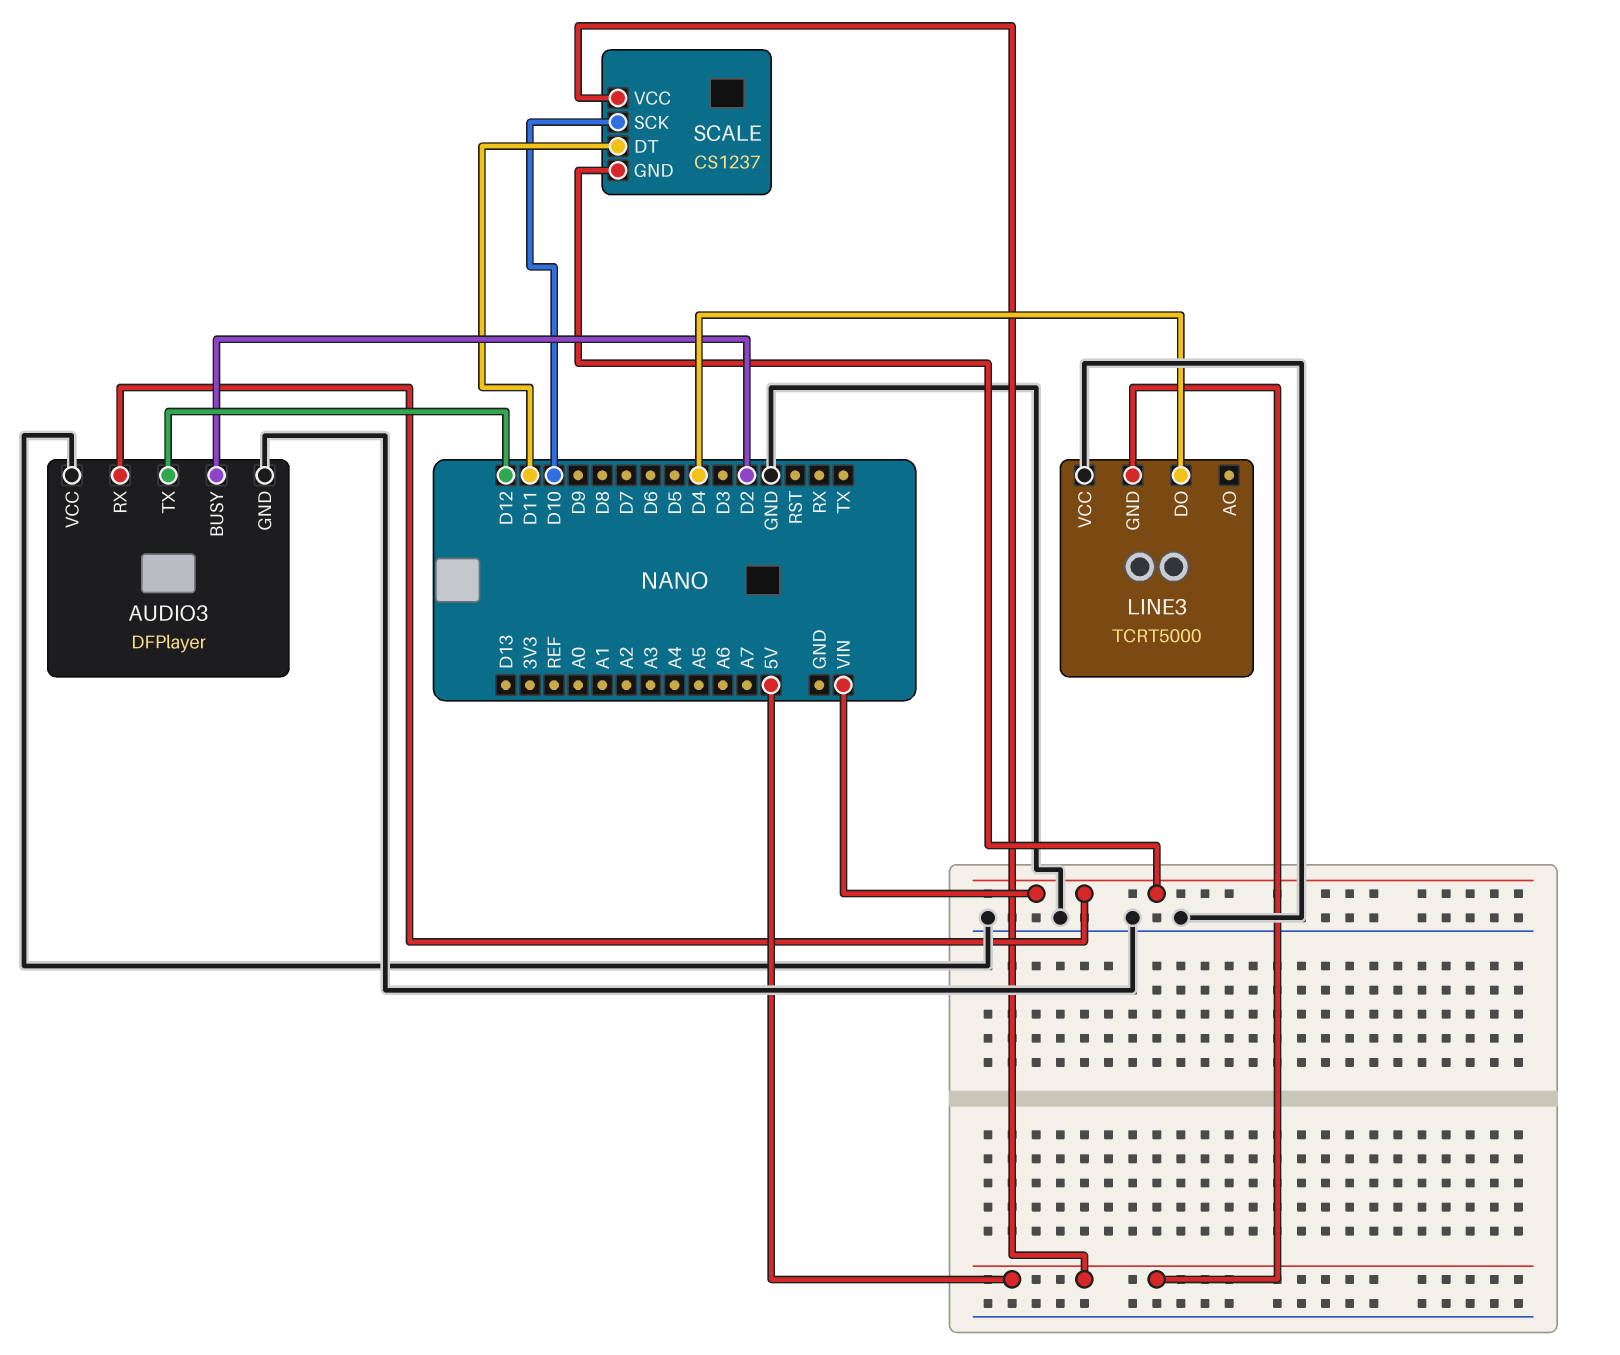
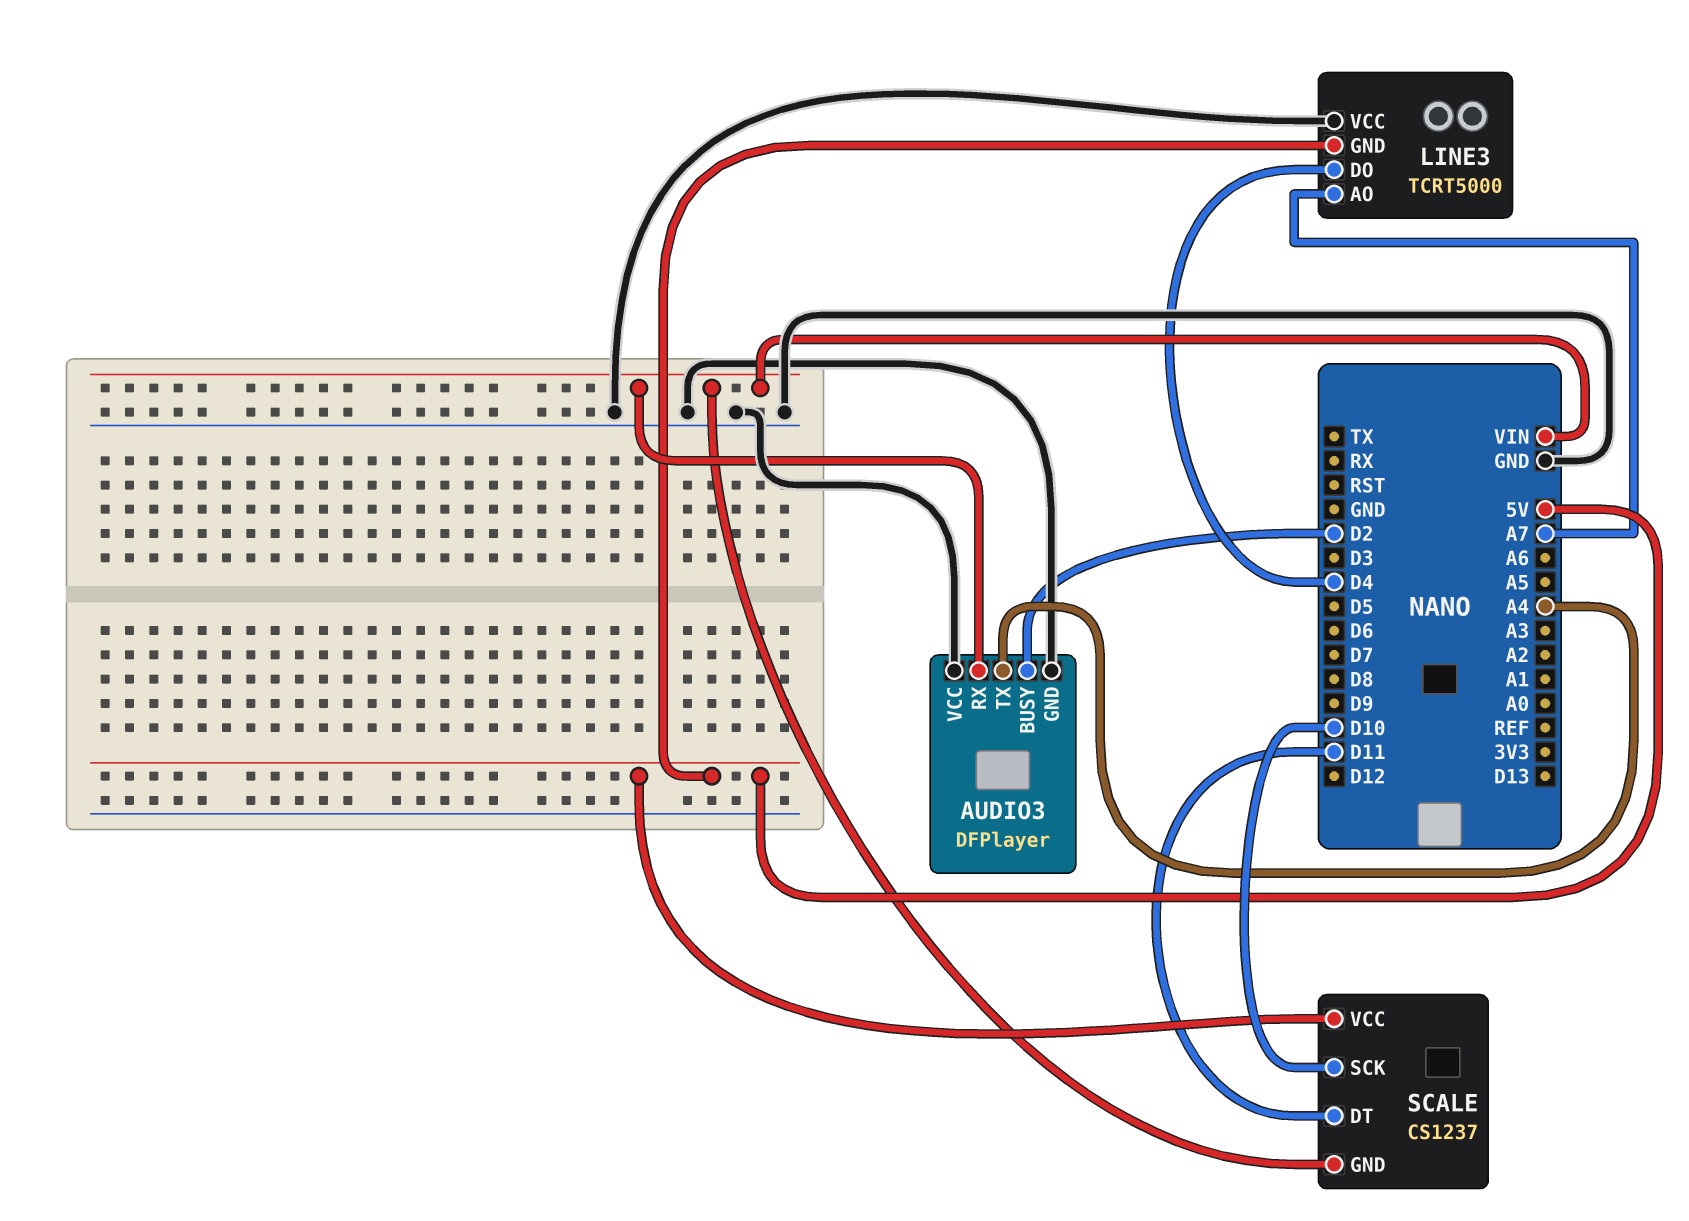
AUDIO3 pin TX: D12 -> A4
LINE3 pin AO: none -> A7

